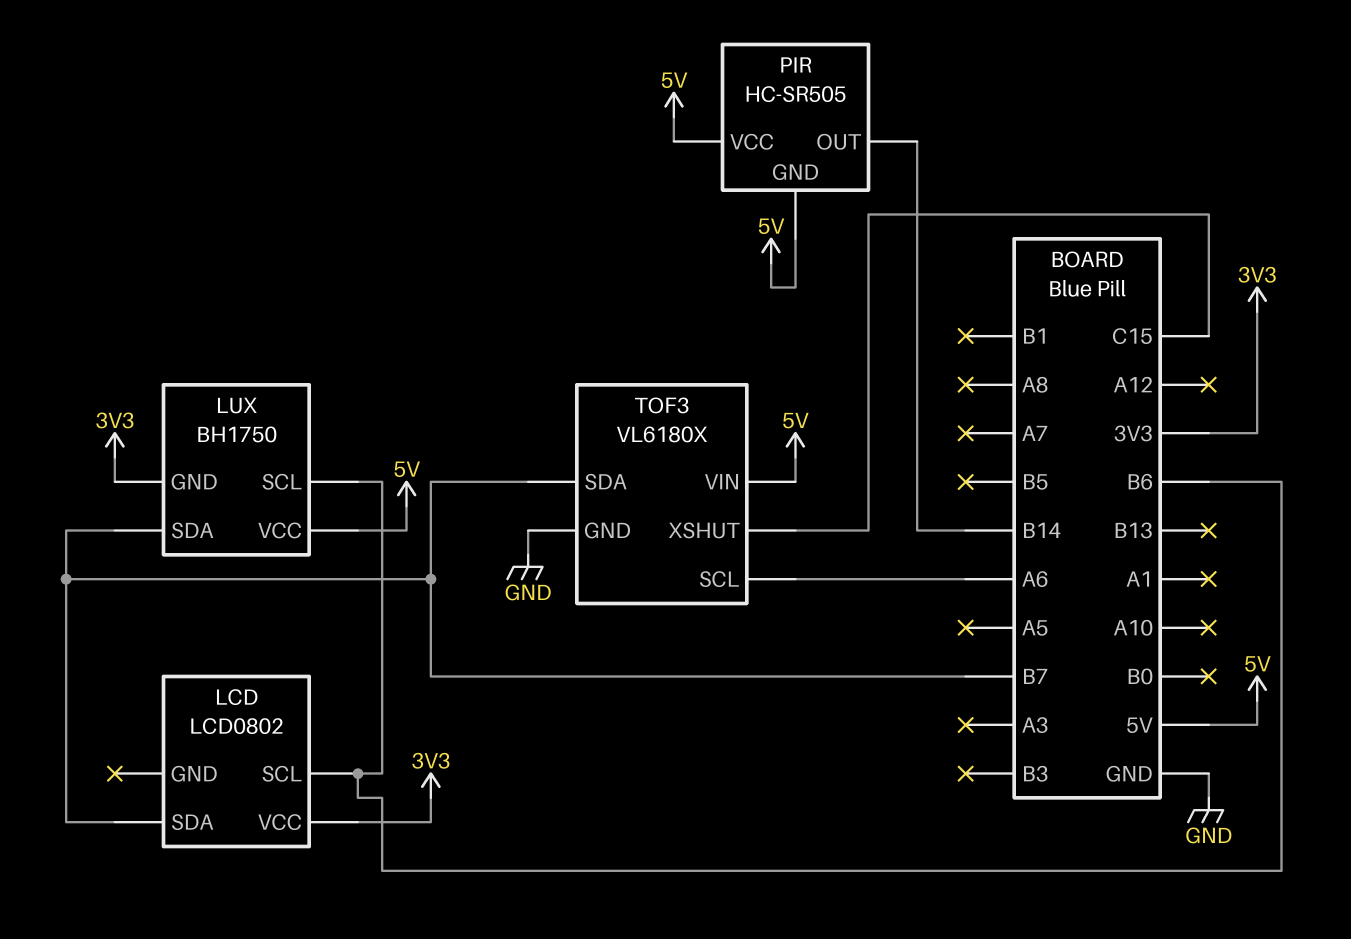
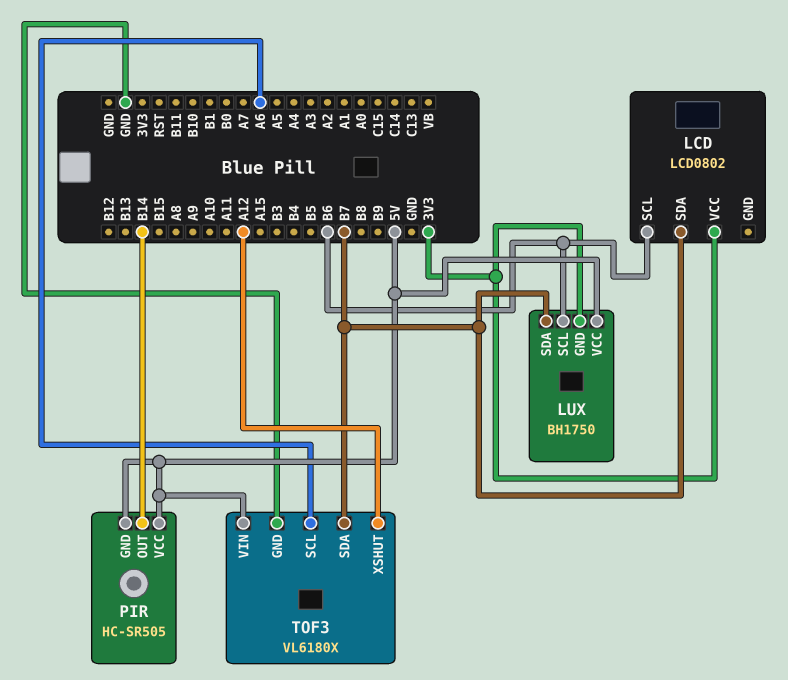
TOF3 pin XSHUT: C15 -> A12

